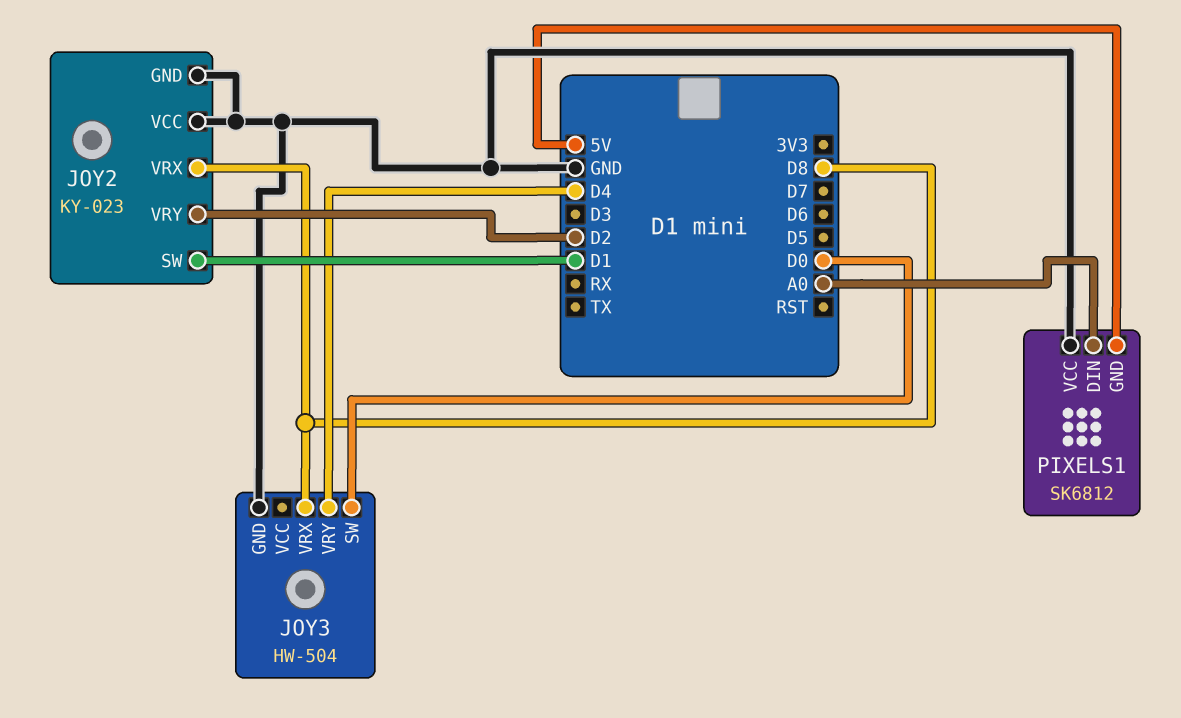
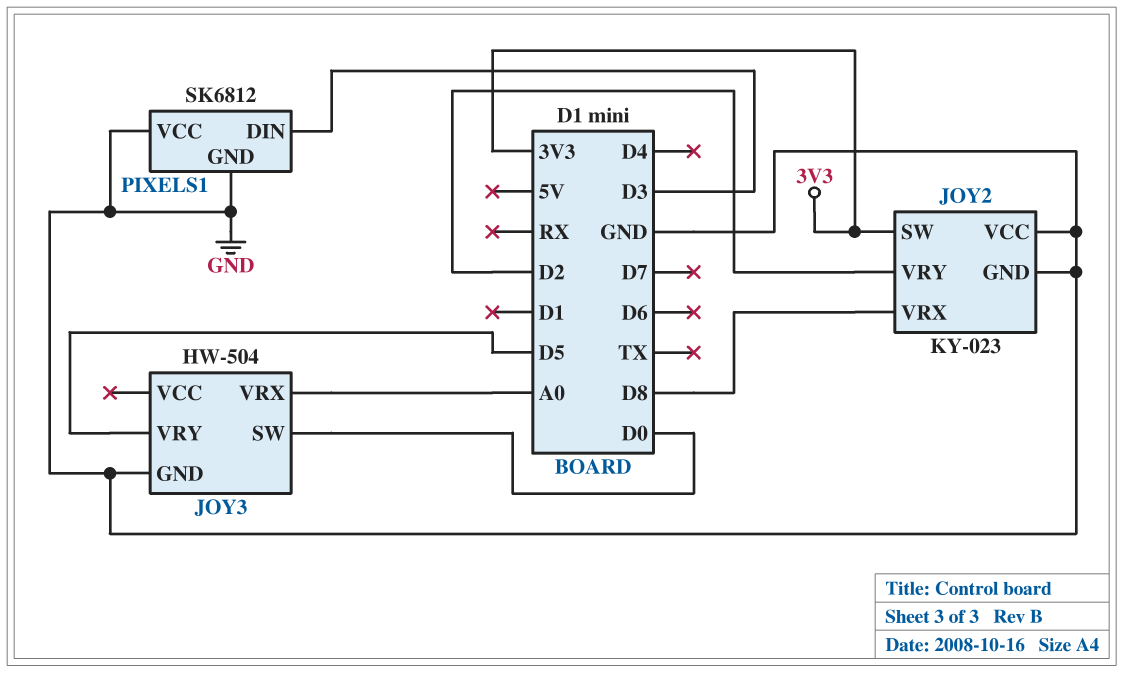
JOY2 pin SW: D1 -> 3V3
JOY3 pin VRX: D8 -> A0
JOY3 pin VRY: D4 -> D5
PIXELS1 pin DIN: A0 -> D3
PIXELS1 pin GND: 5V -> GND

